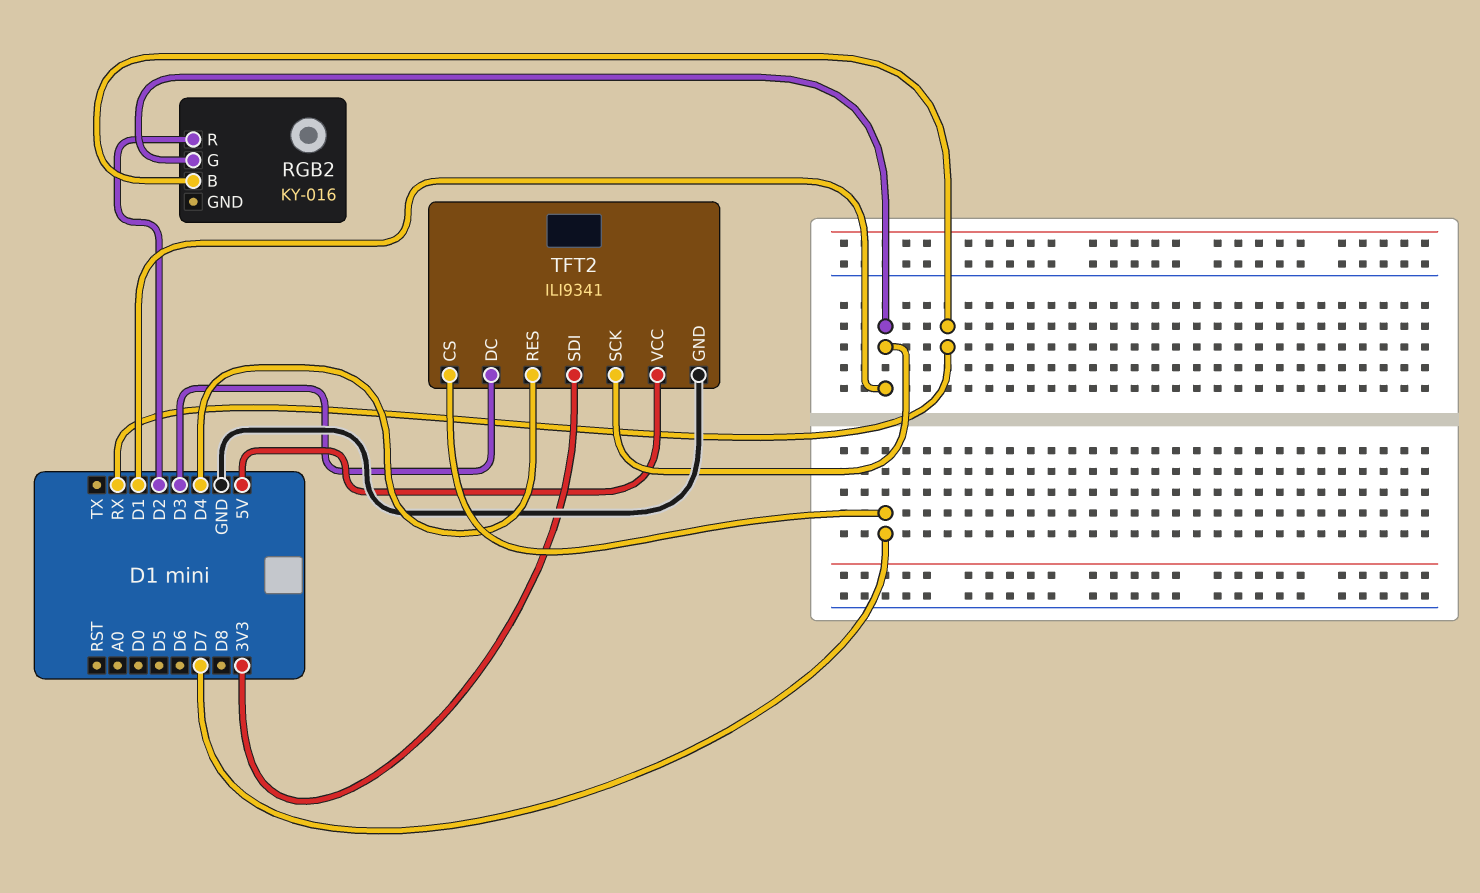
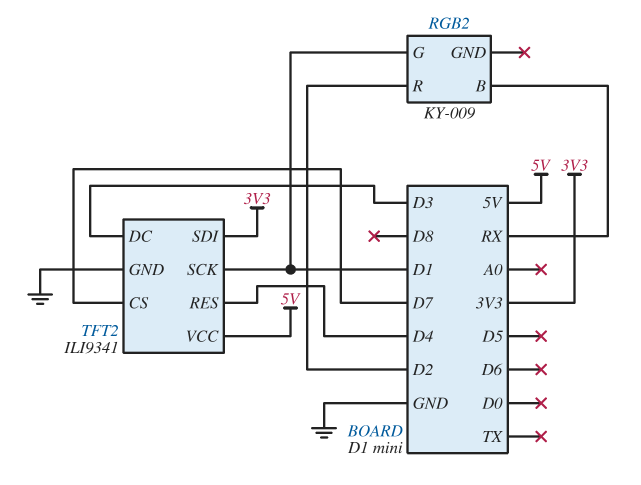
RGB2: KY-016 -> KY-009

